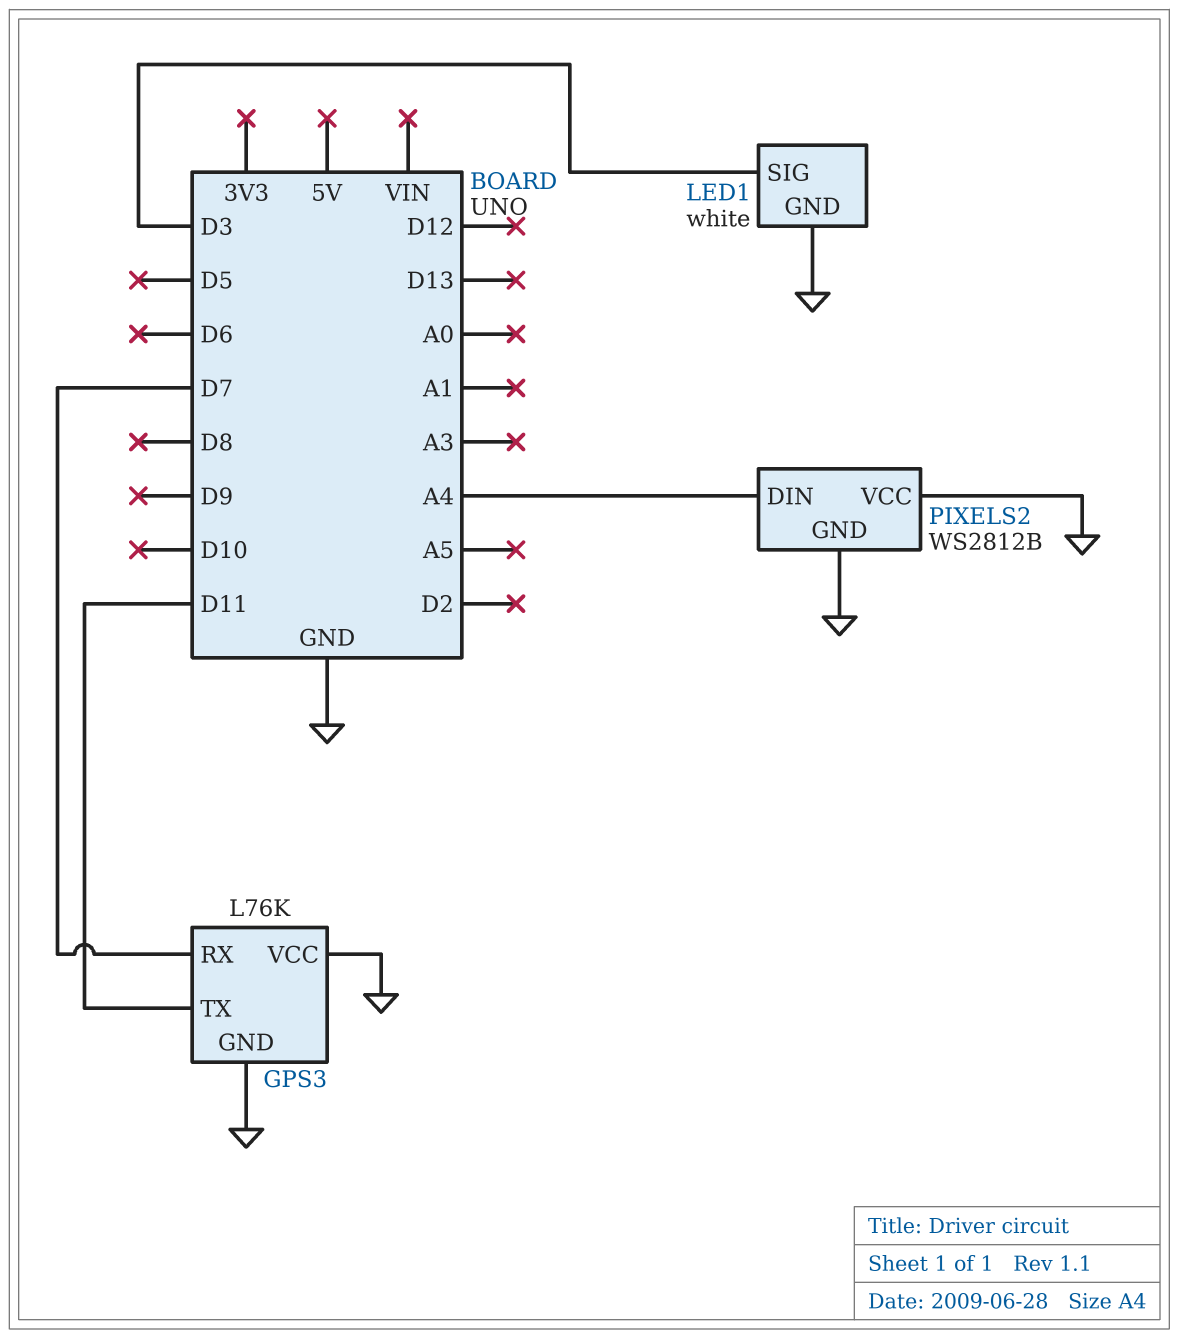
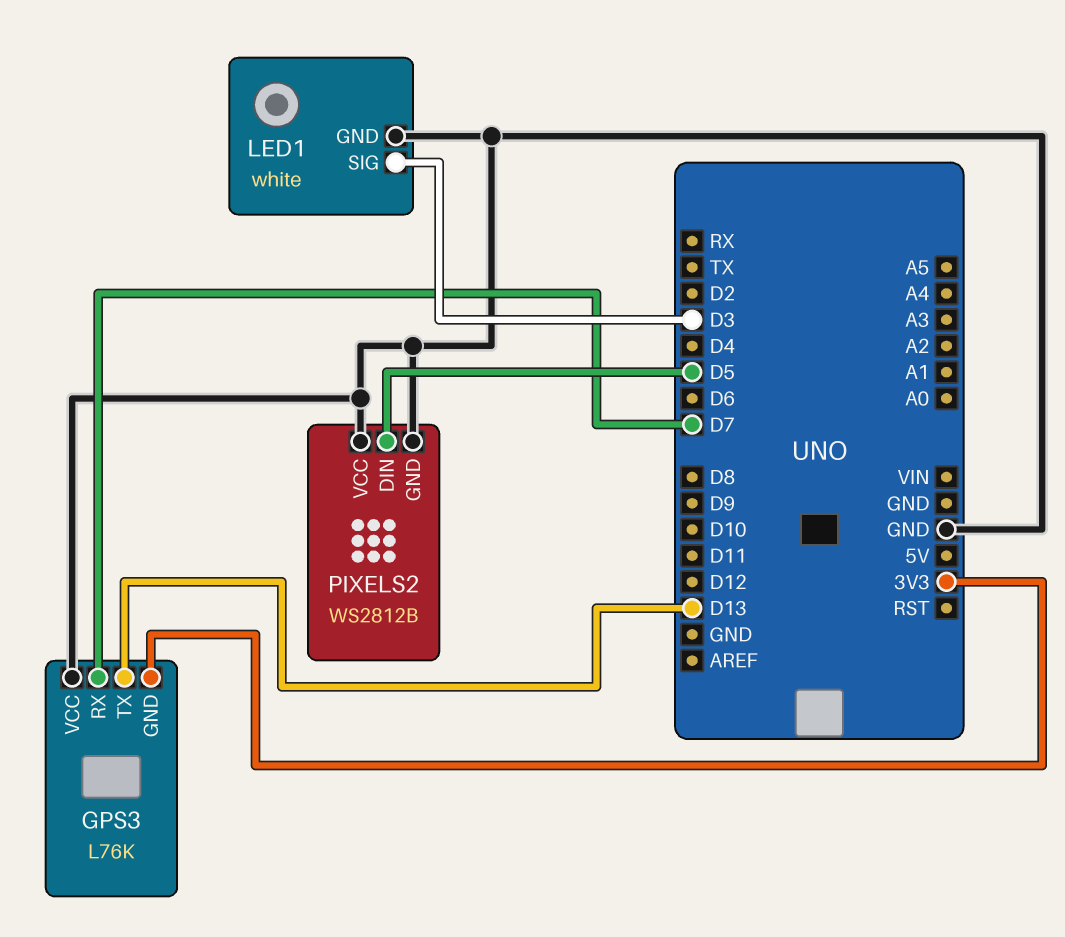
GPS3 pin GND: GND -> 3V3
GPS3 pin TX: D11 -> D13
PIXELS2 pin DIN: A4 -> D5

